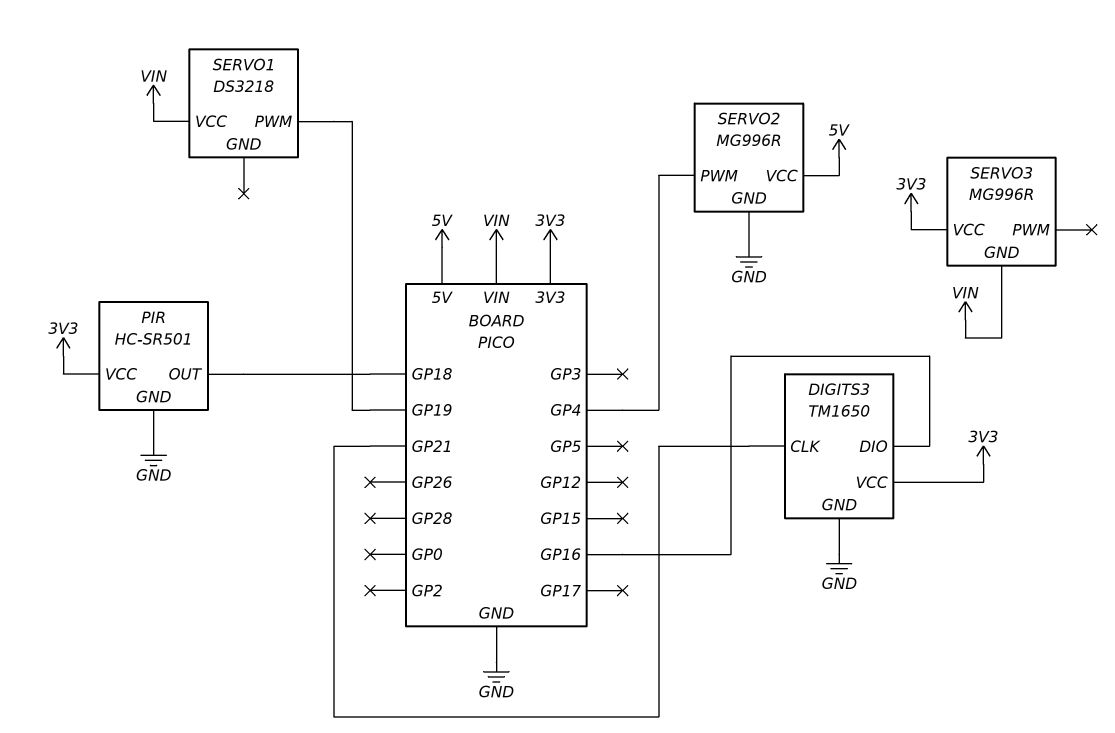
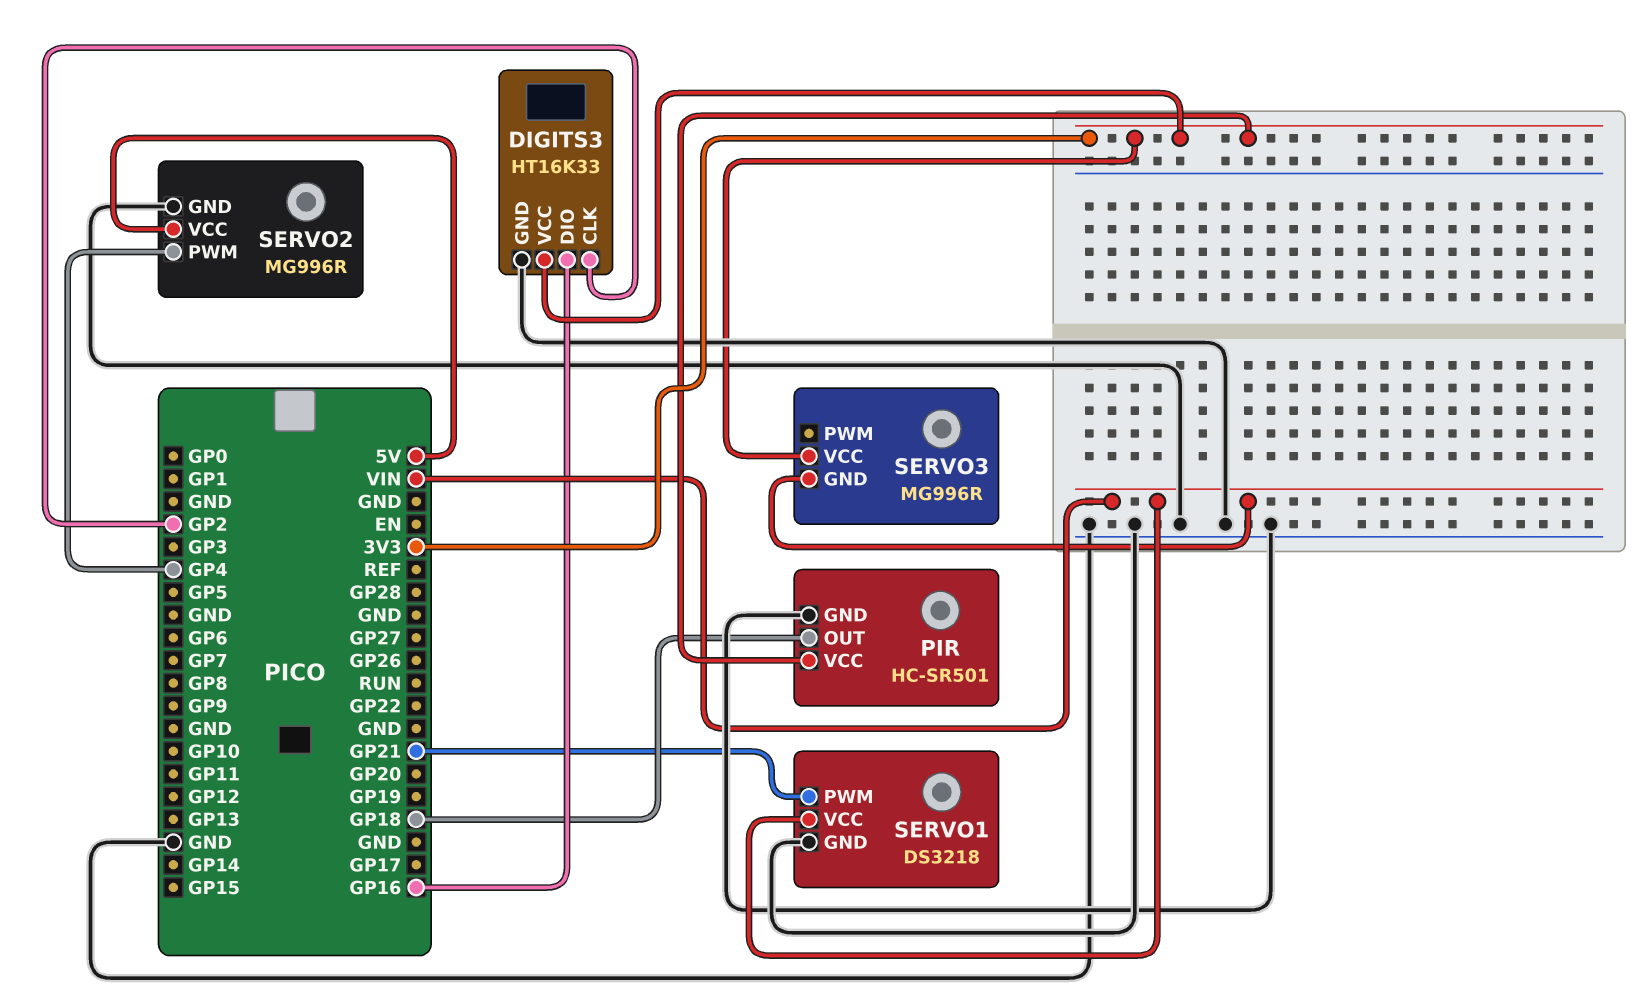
DIGITS3: TM1650 -> HT16K33
DIGITS3 pin CLK: GP21 -> GP2
SERVO1 pin GND: none -> GND
SERVO1 pin PWM: GP19 -> GP21

